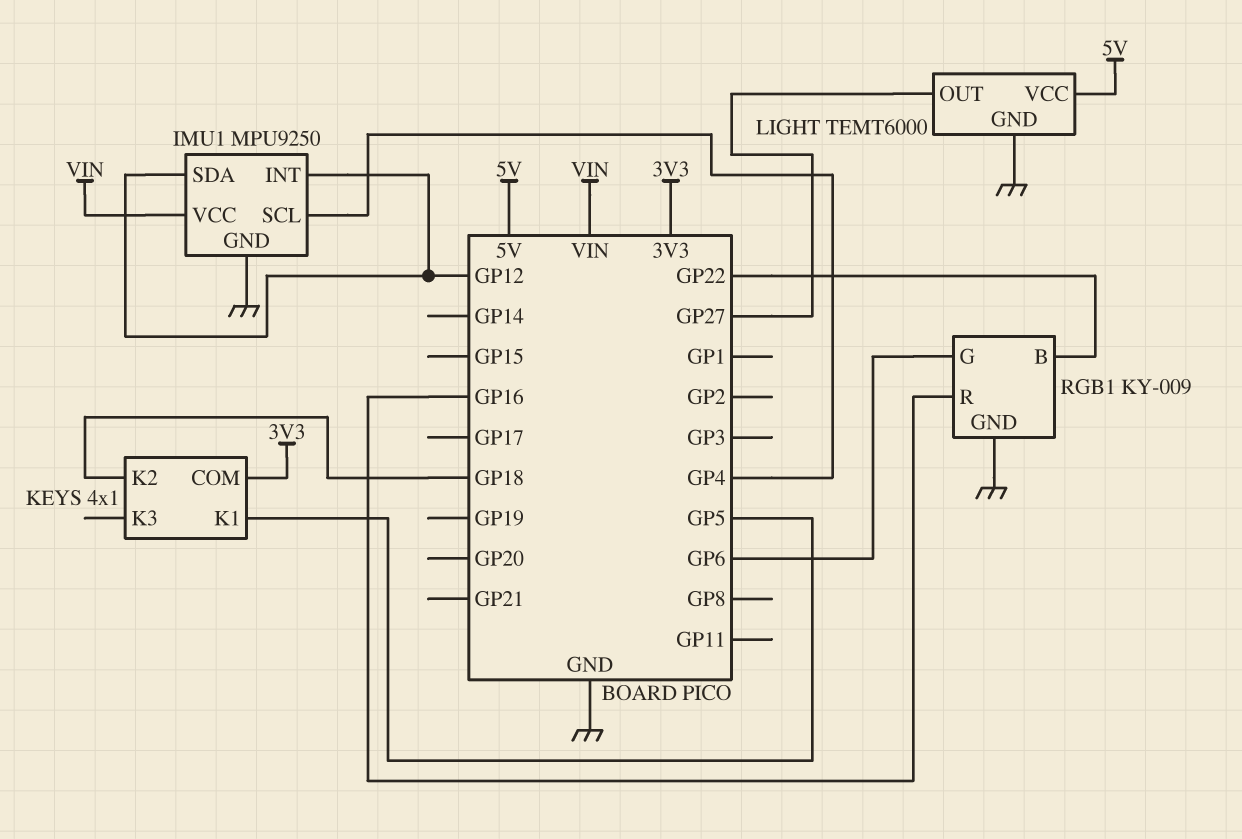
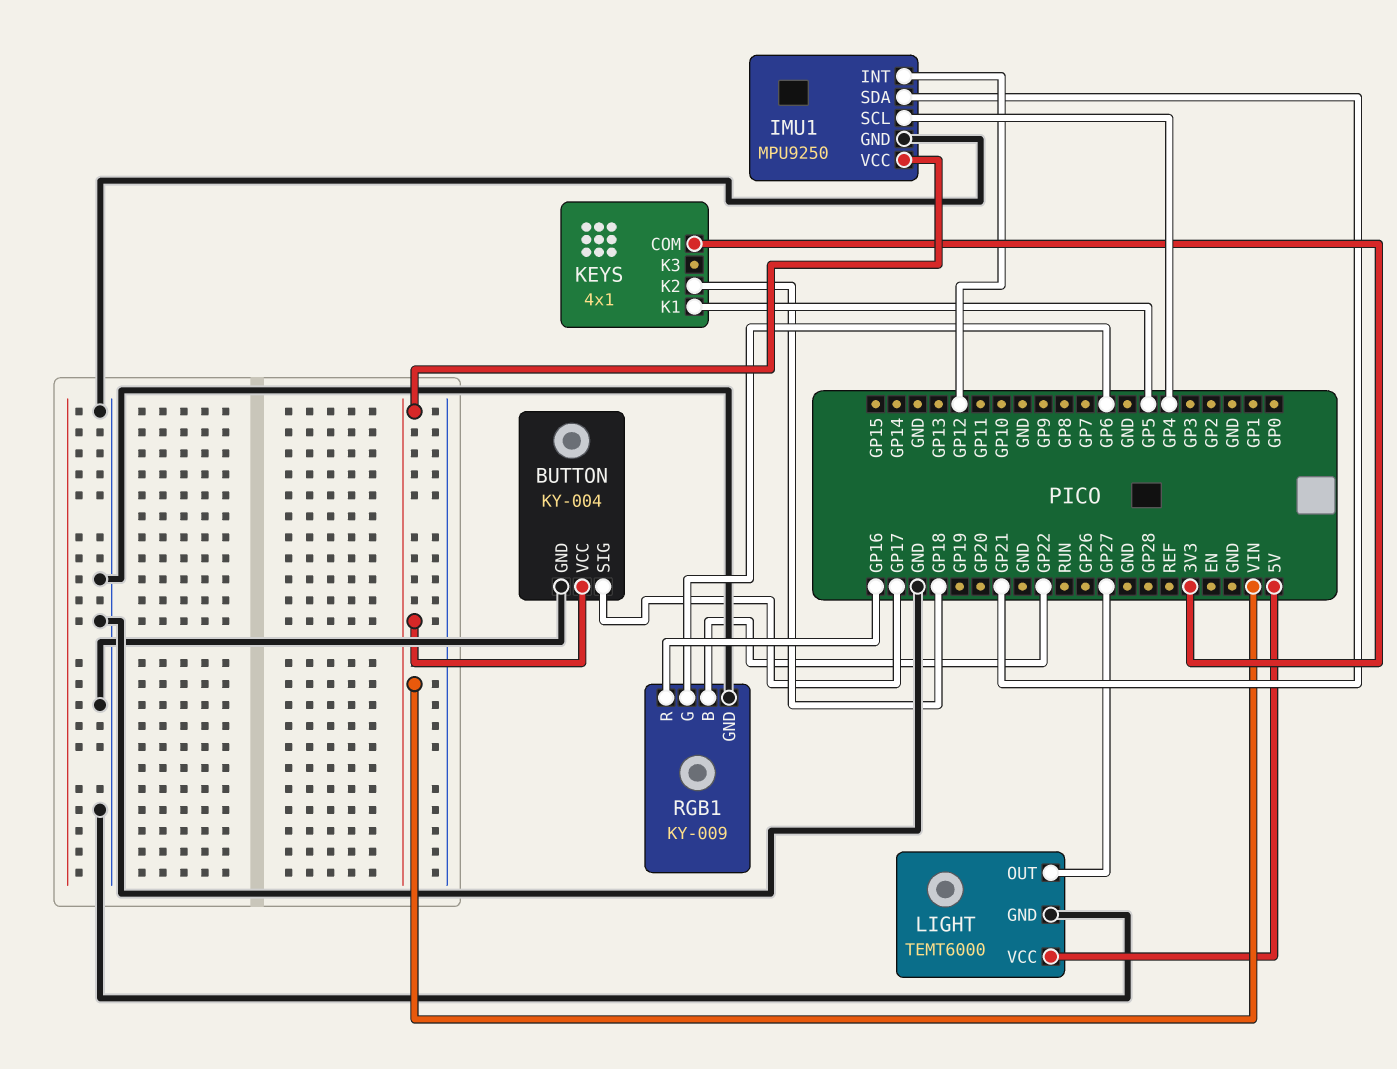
BUTTON: none -> KY-004
BUTTON pin GND: none -> GND
BUTTON pin SIG: none -> GP17
BUTTON pin VCC: none -> VIN
IMU1 pin SDA: GP12 -> GP21

